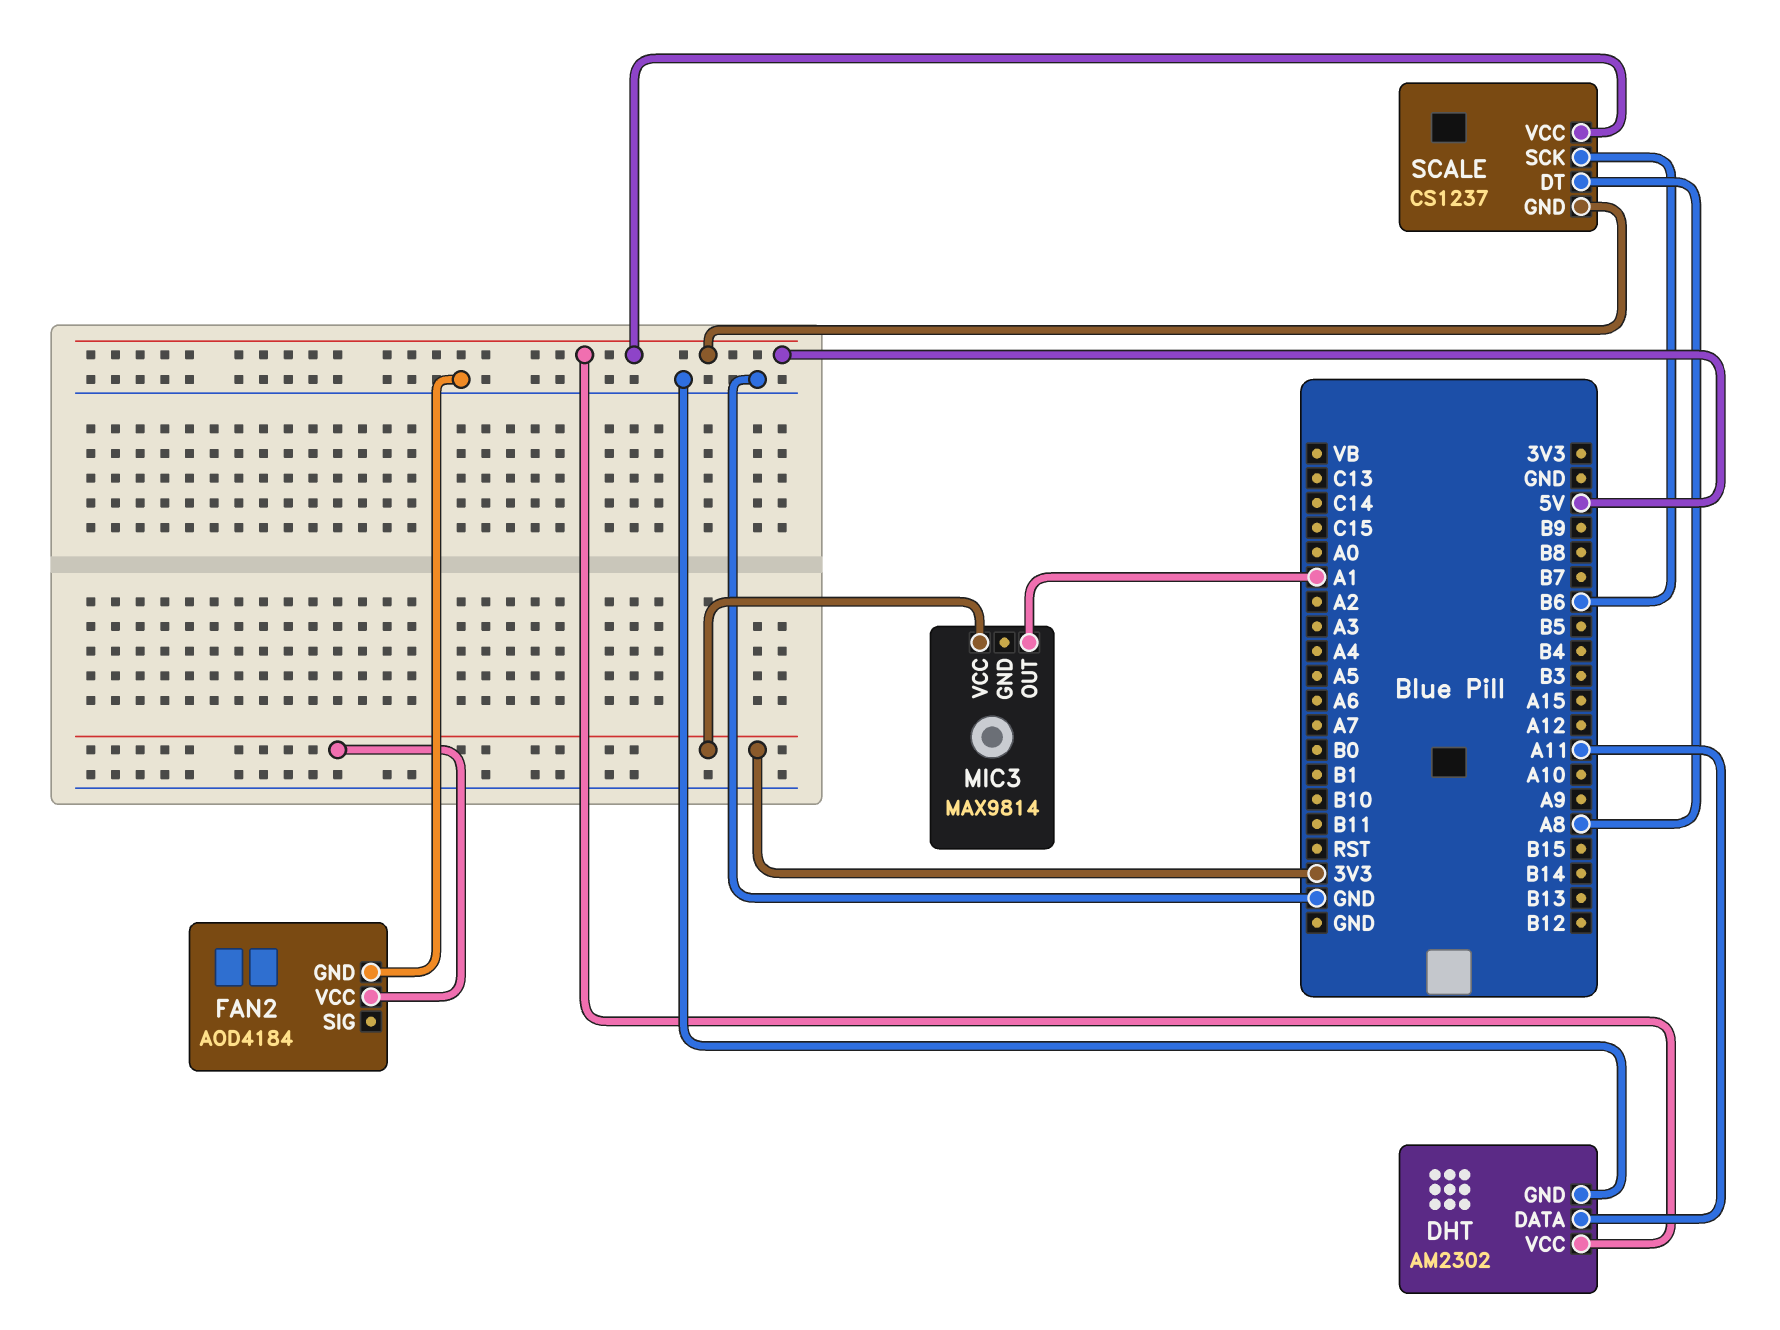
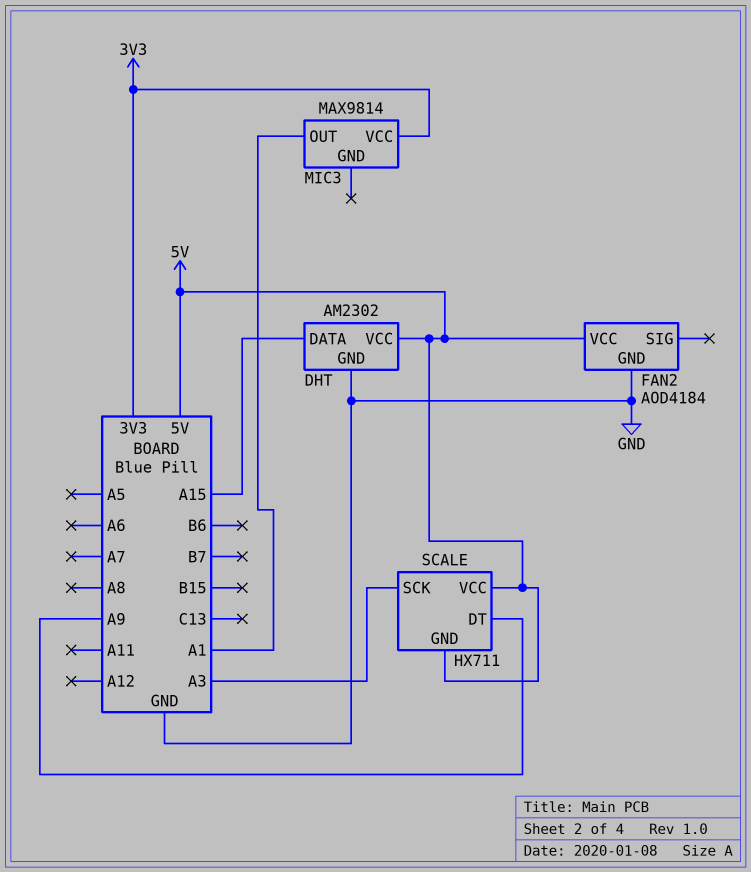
DHT pin DATA: A11 -> A15
FAN2 pin VCC: 3V3 -> 5V
SCALE: CS1237 -> HX711
SCALE pin DT: A8 -> A9
SCALE pin SCK: B6 -> A3

